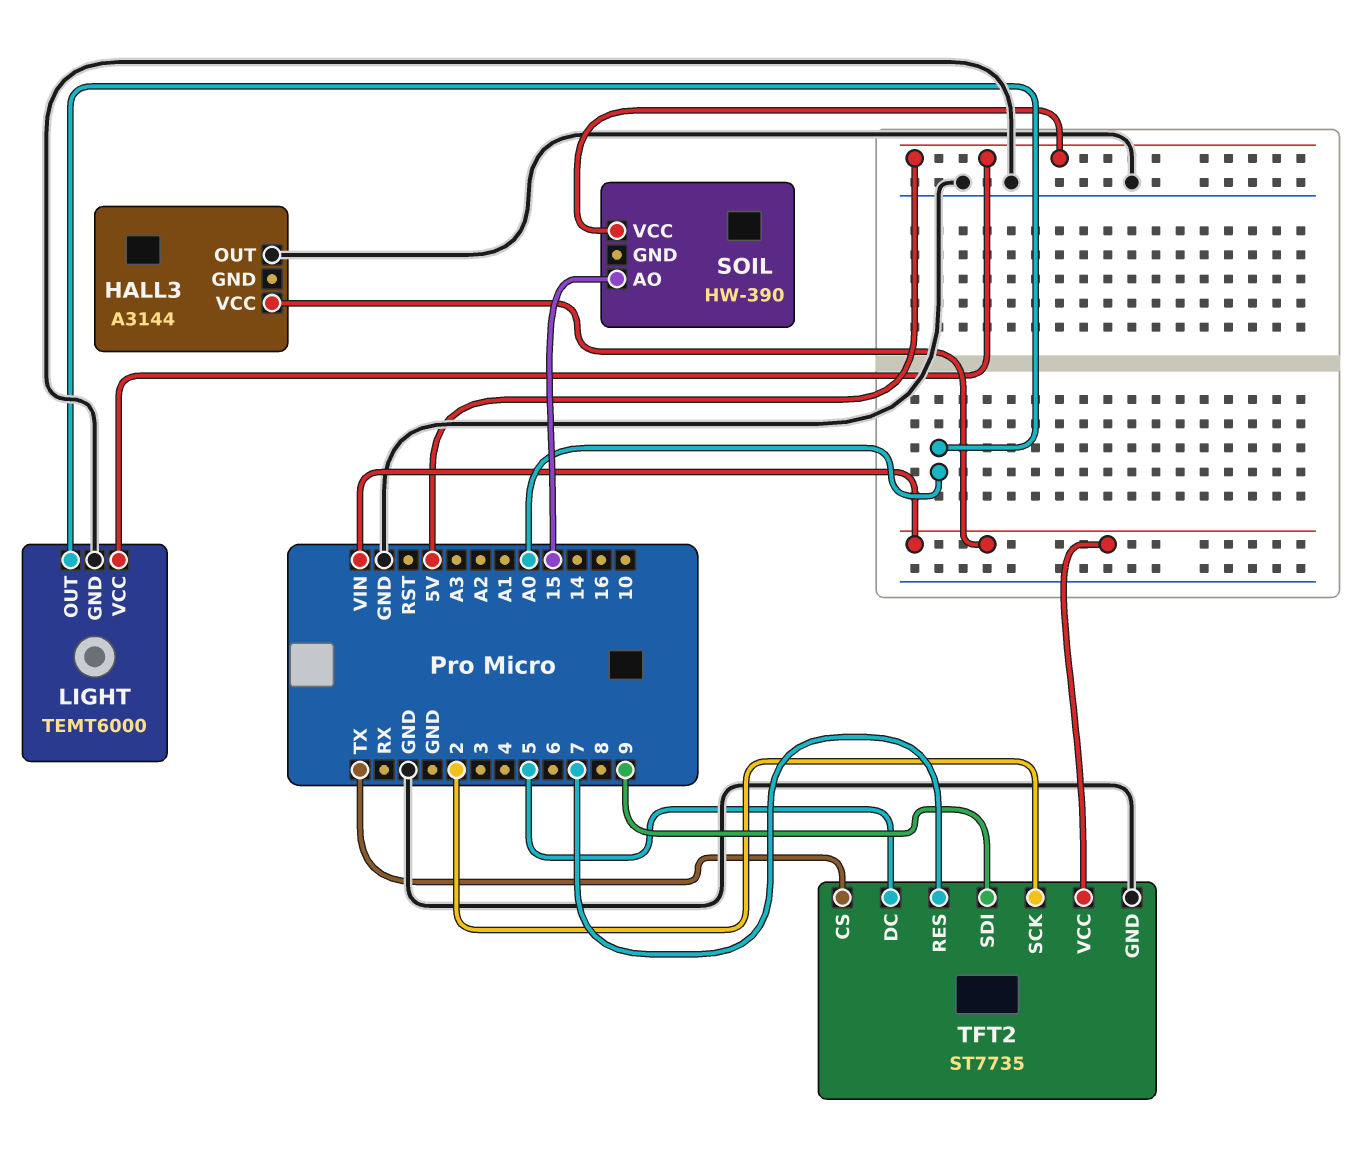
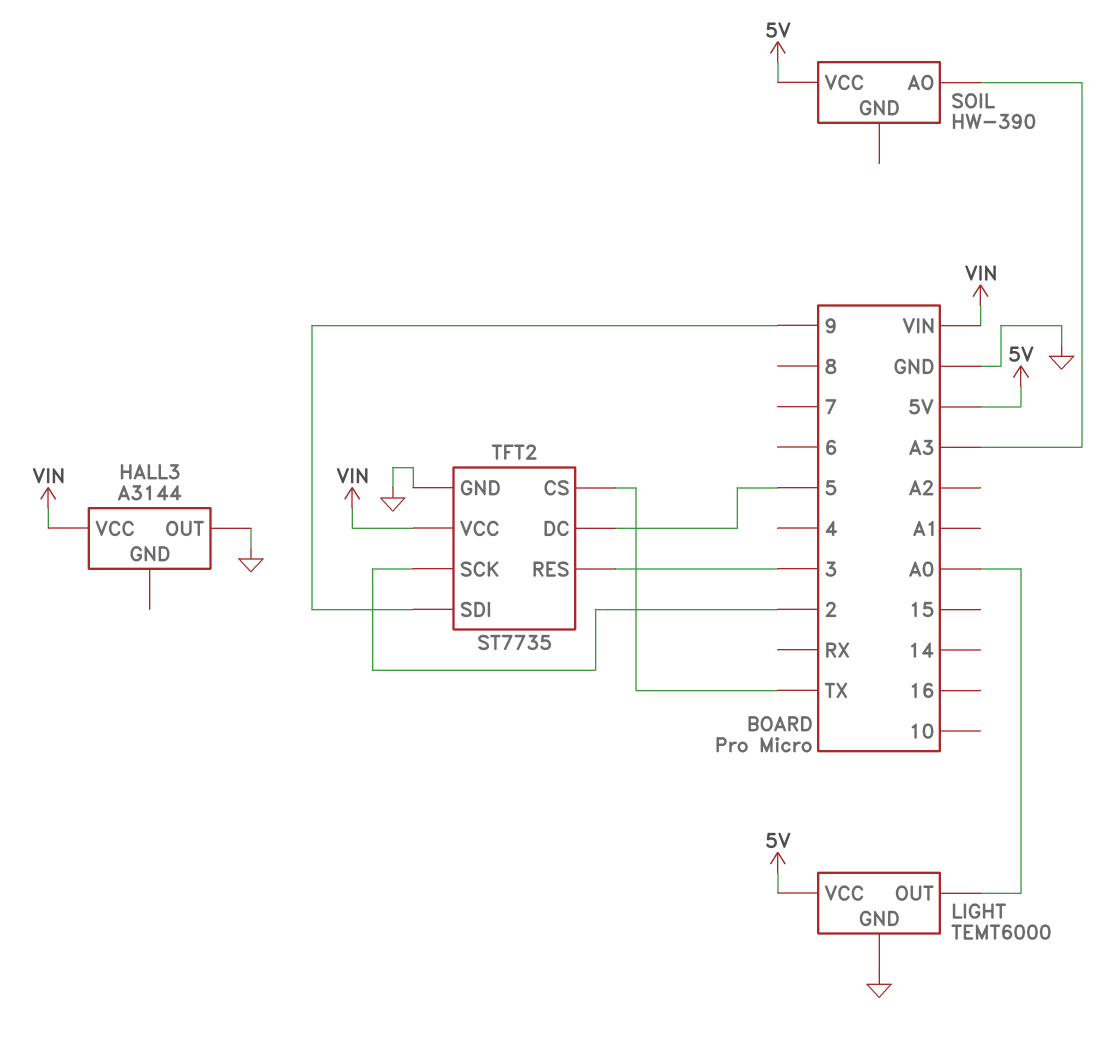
SOIL pin AO: 15 -> A3
TFT2 pin RES: 7 -> 3

